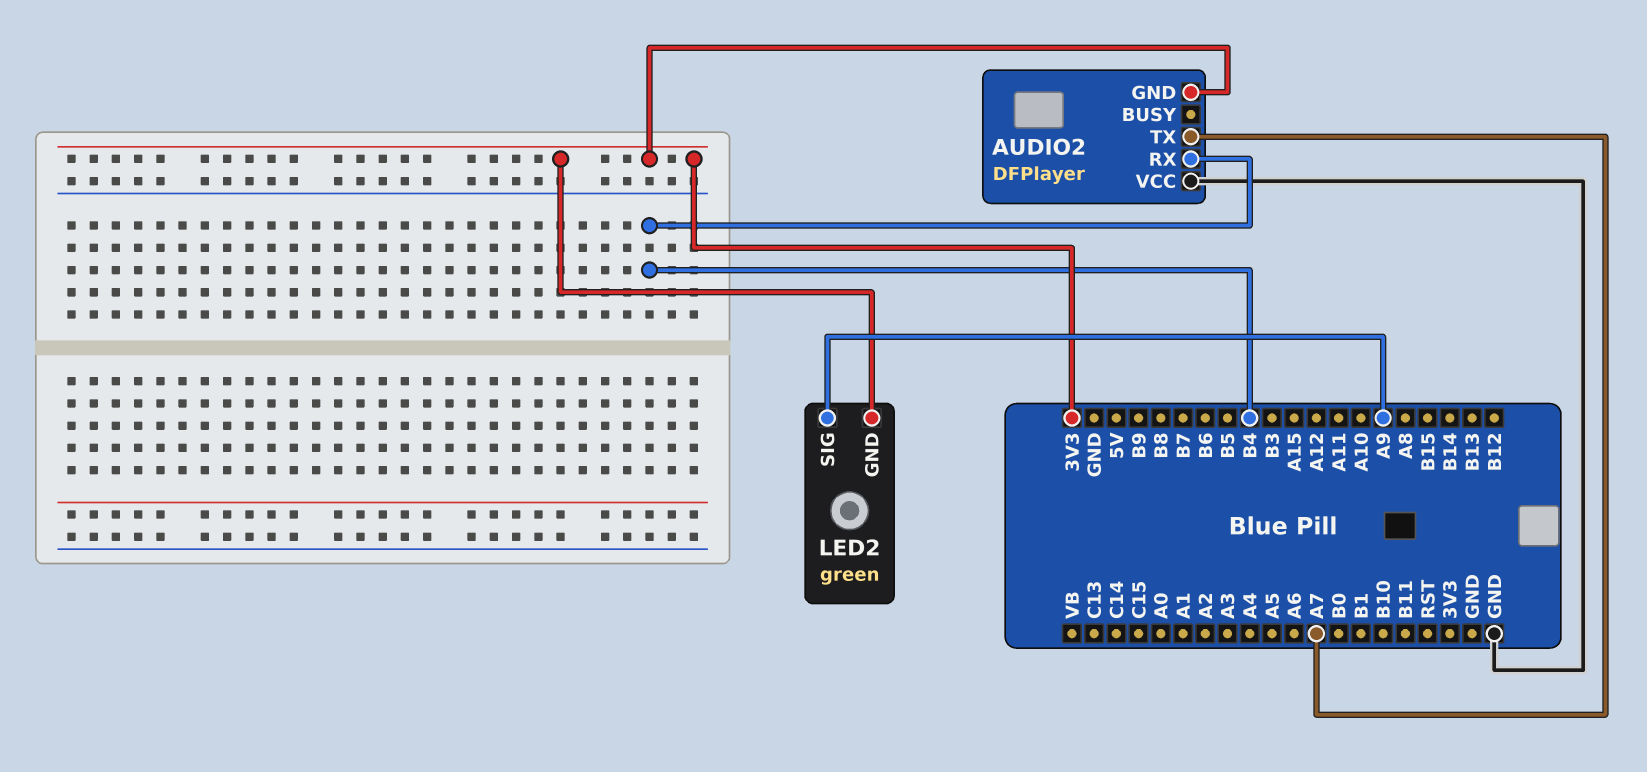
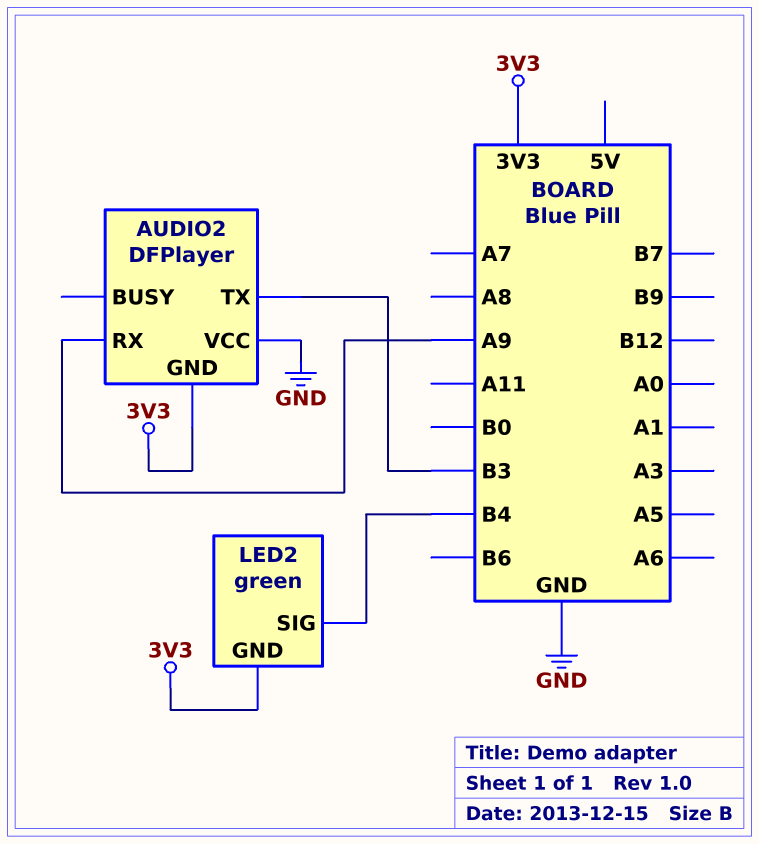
AUDIO2 pin RX: B4 -> A9
AUDIO2 pin TX: A7 -> B3
LED2 pin SIG: A9 -> B4

